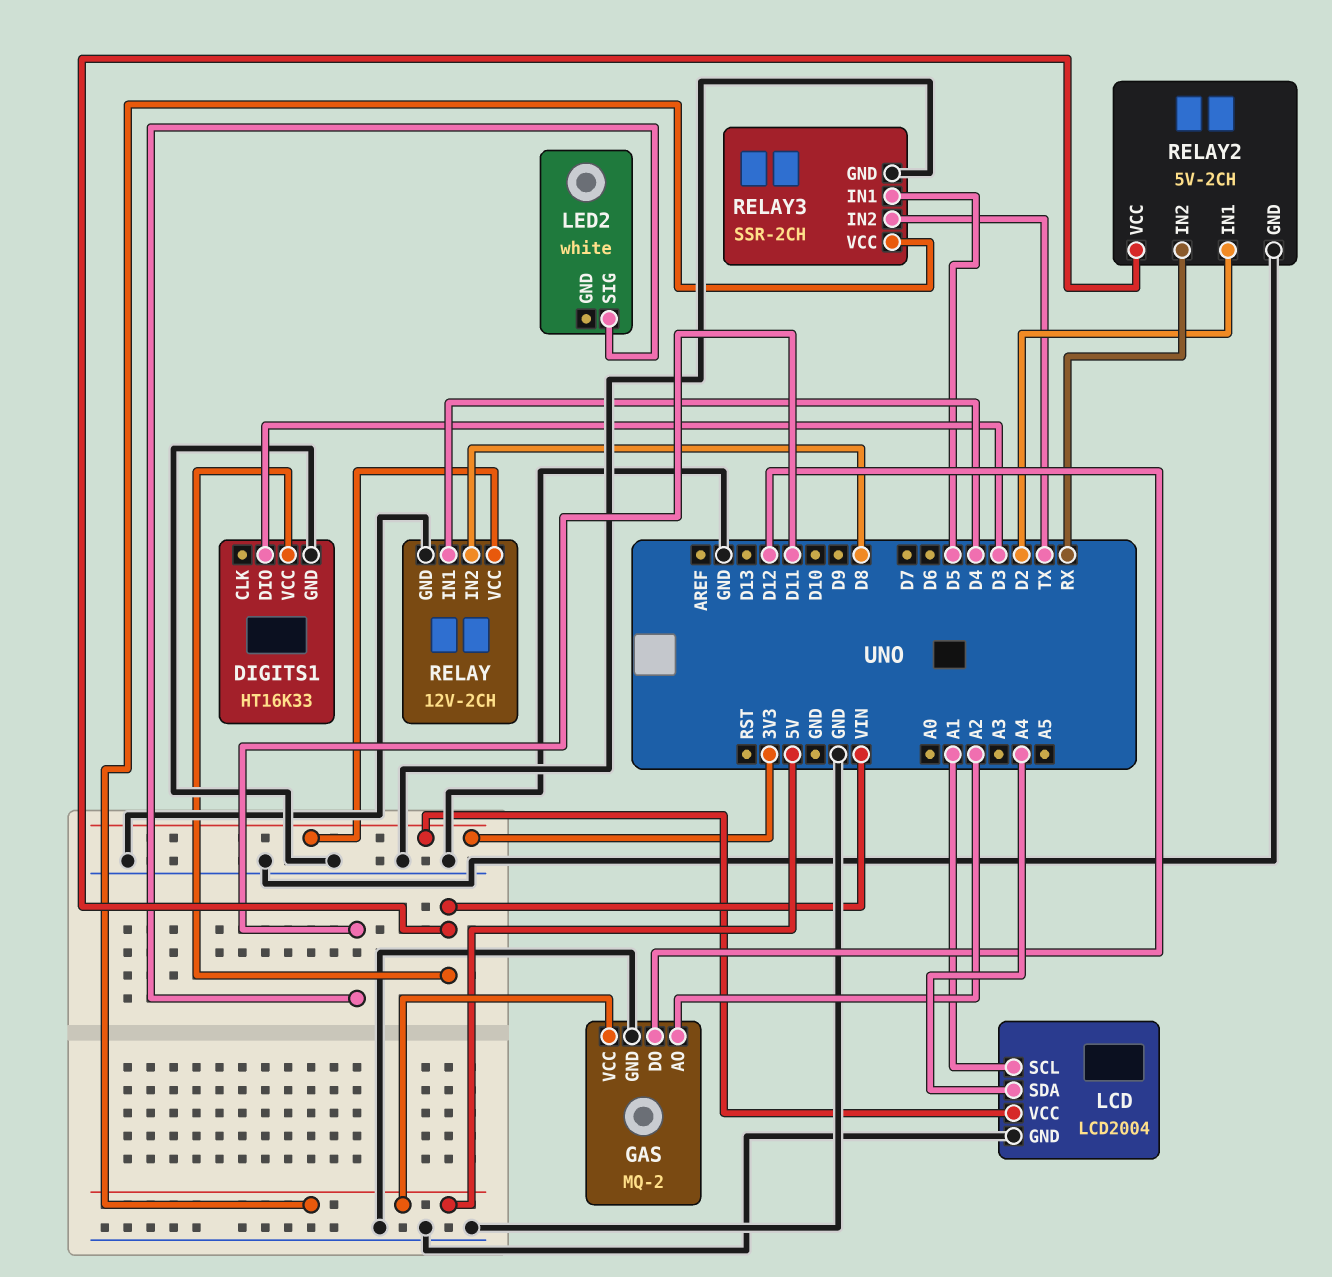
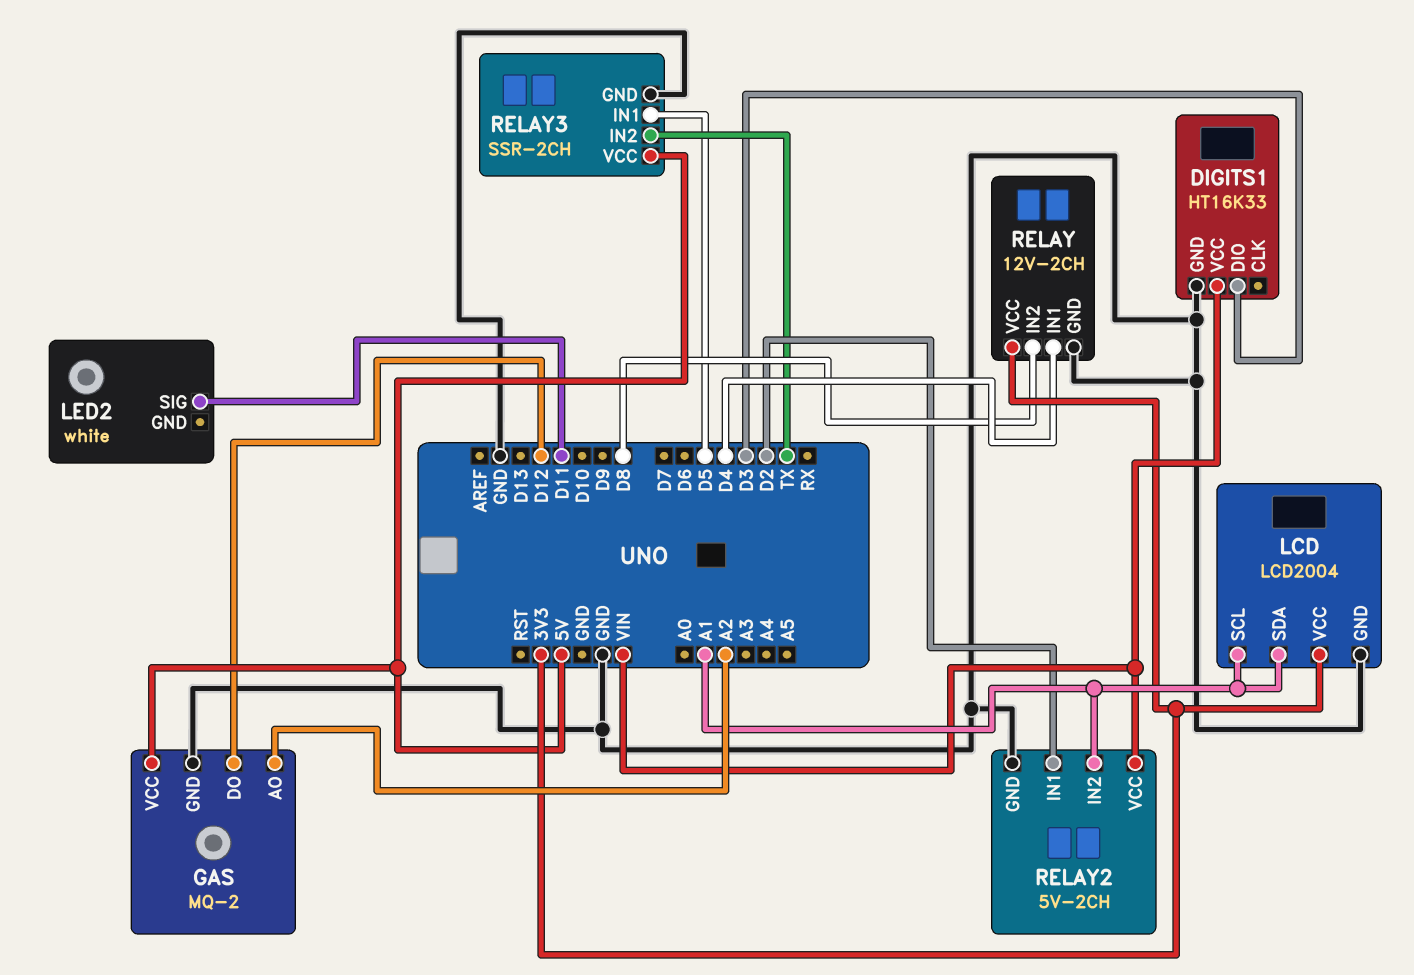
LCD pin SDA: A4 -> A1
RELAY2 pin IN2: RX -> A1

